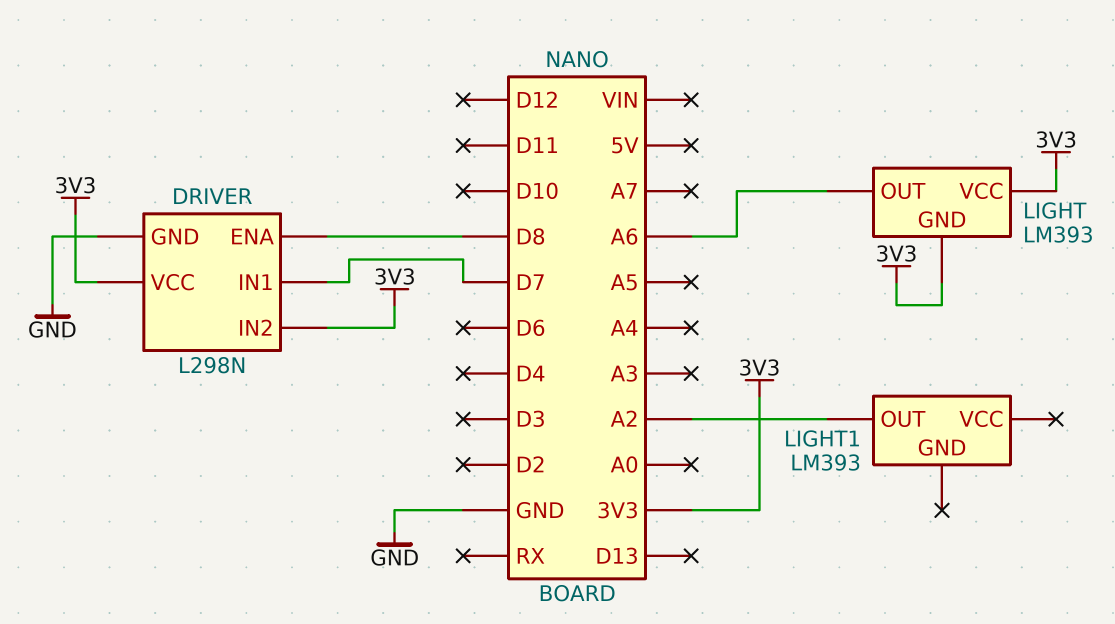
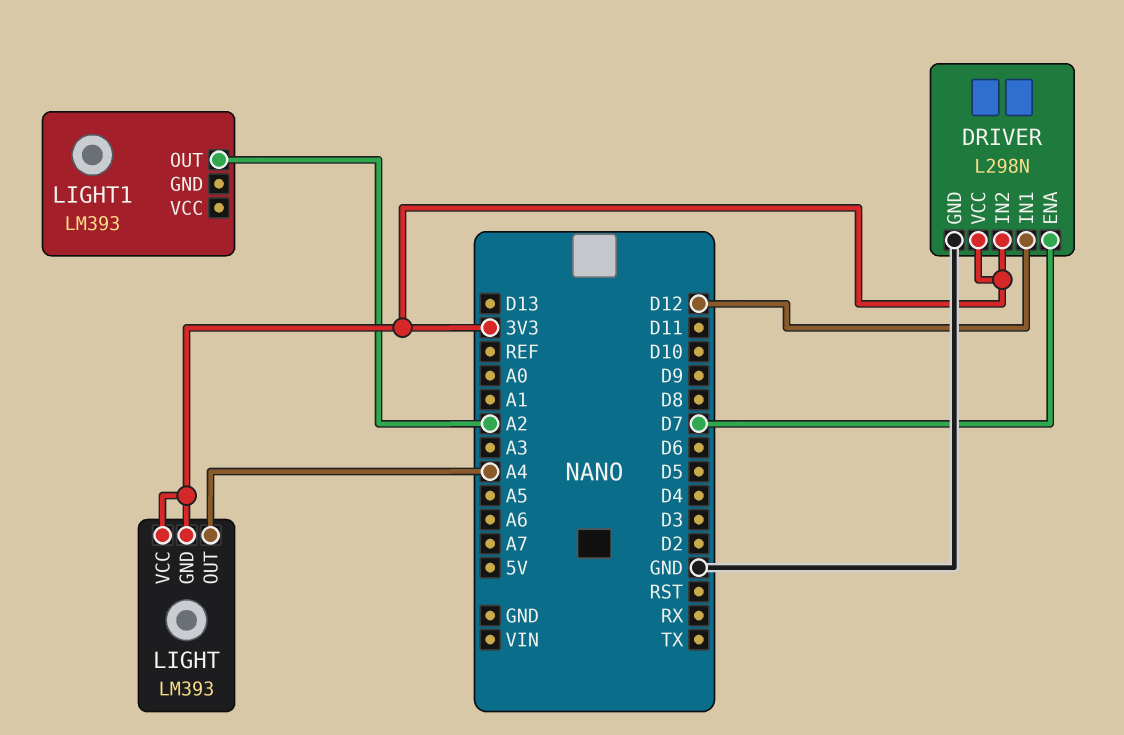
DRIVER pin ENA: D8 -> D7
DRIVER pin IN1: D7 -> D12
LIGHT pin OUT: A6 -> A4

